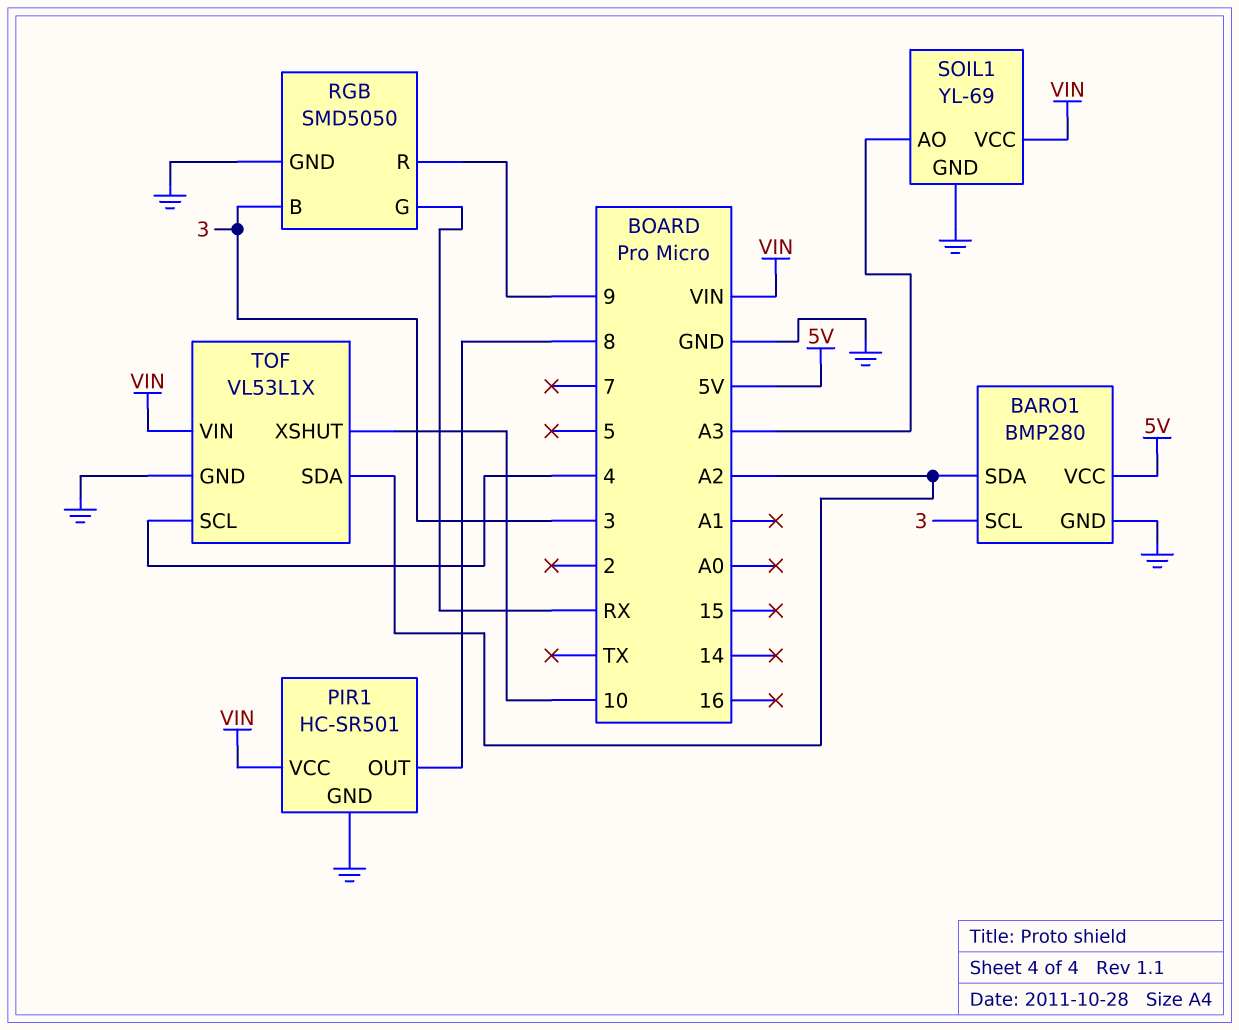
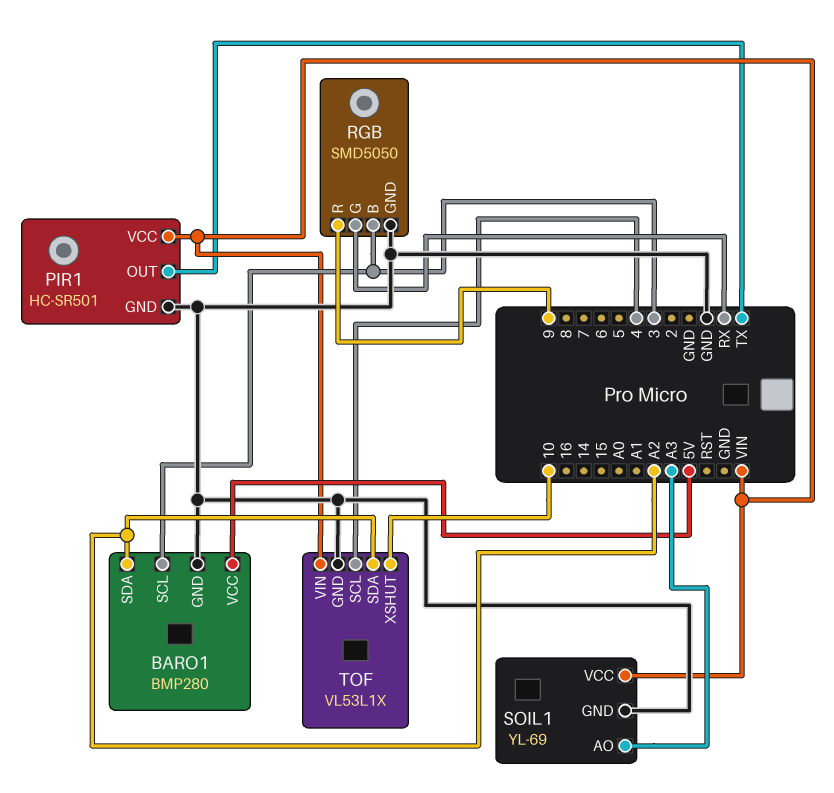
PIR1 pin OUT: 8 -> TX

